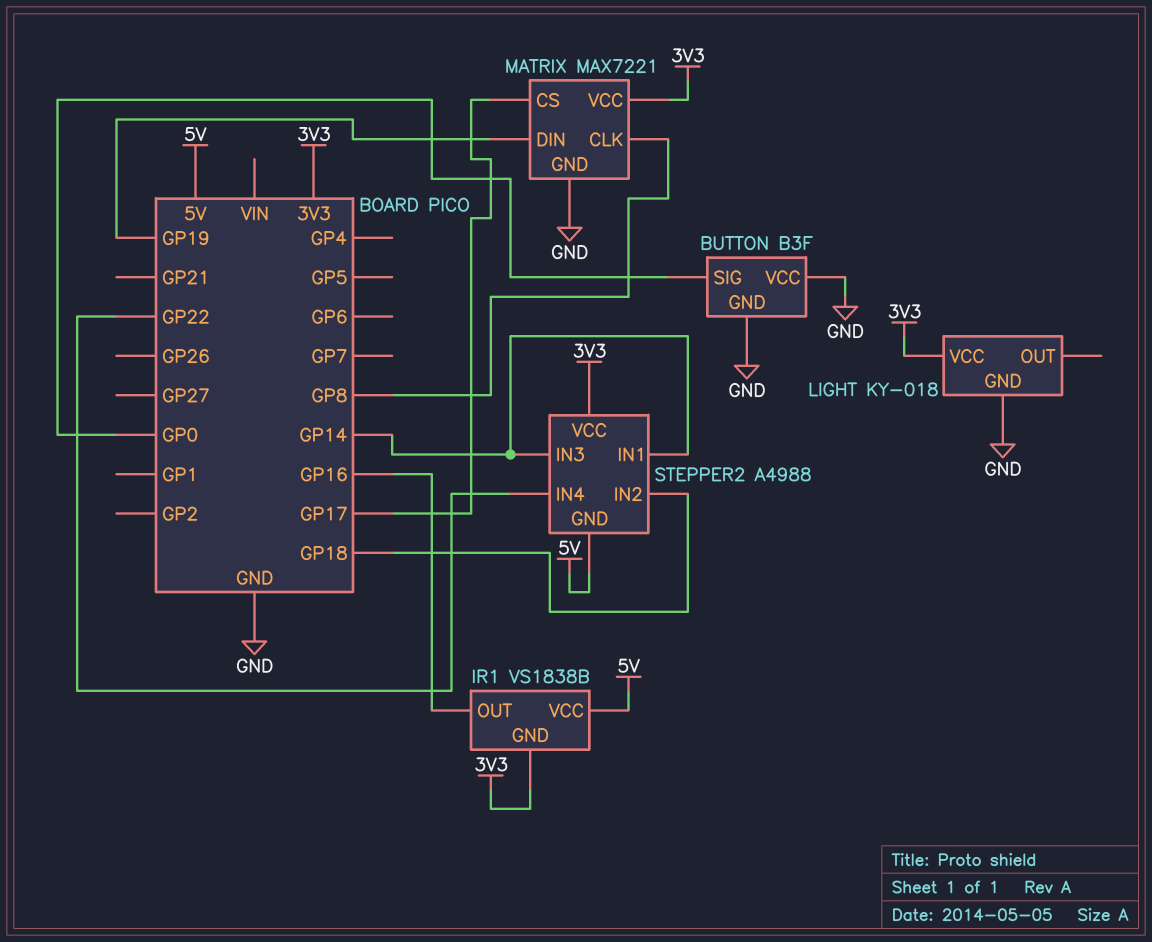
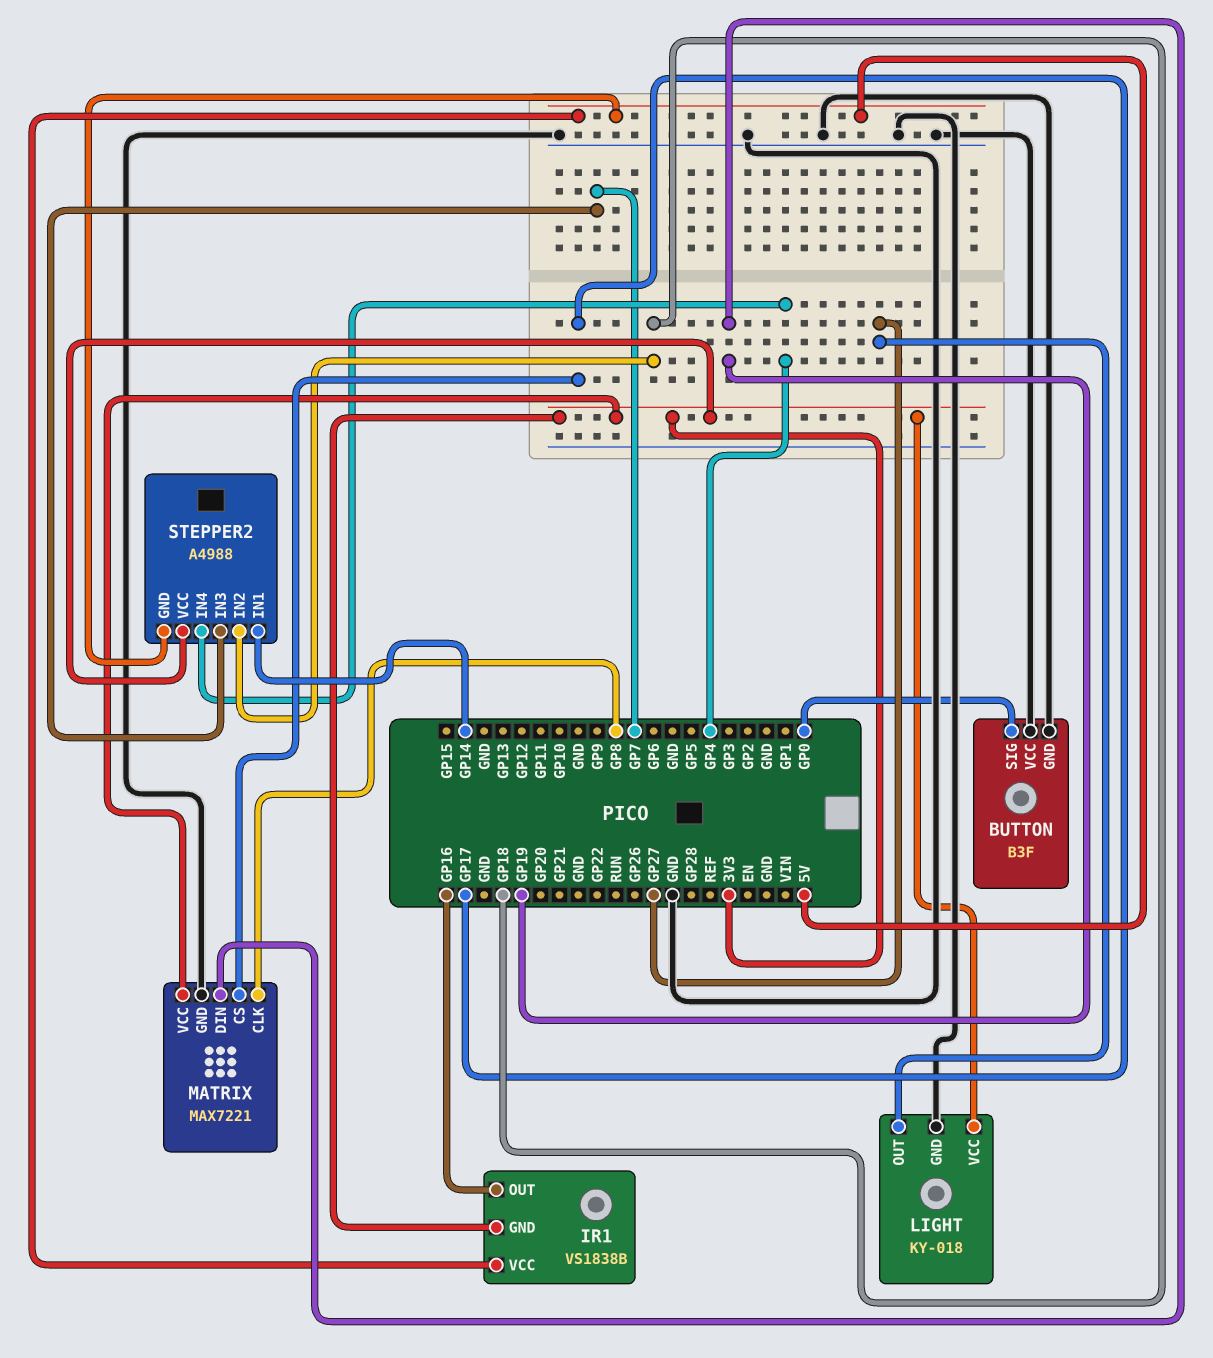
LIGHT pin OUT: none -> GP27
STEPPER2 pin IN3: GP14 -> GP7
STEPPER2 pin IN4: GP22 -> GP4

